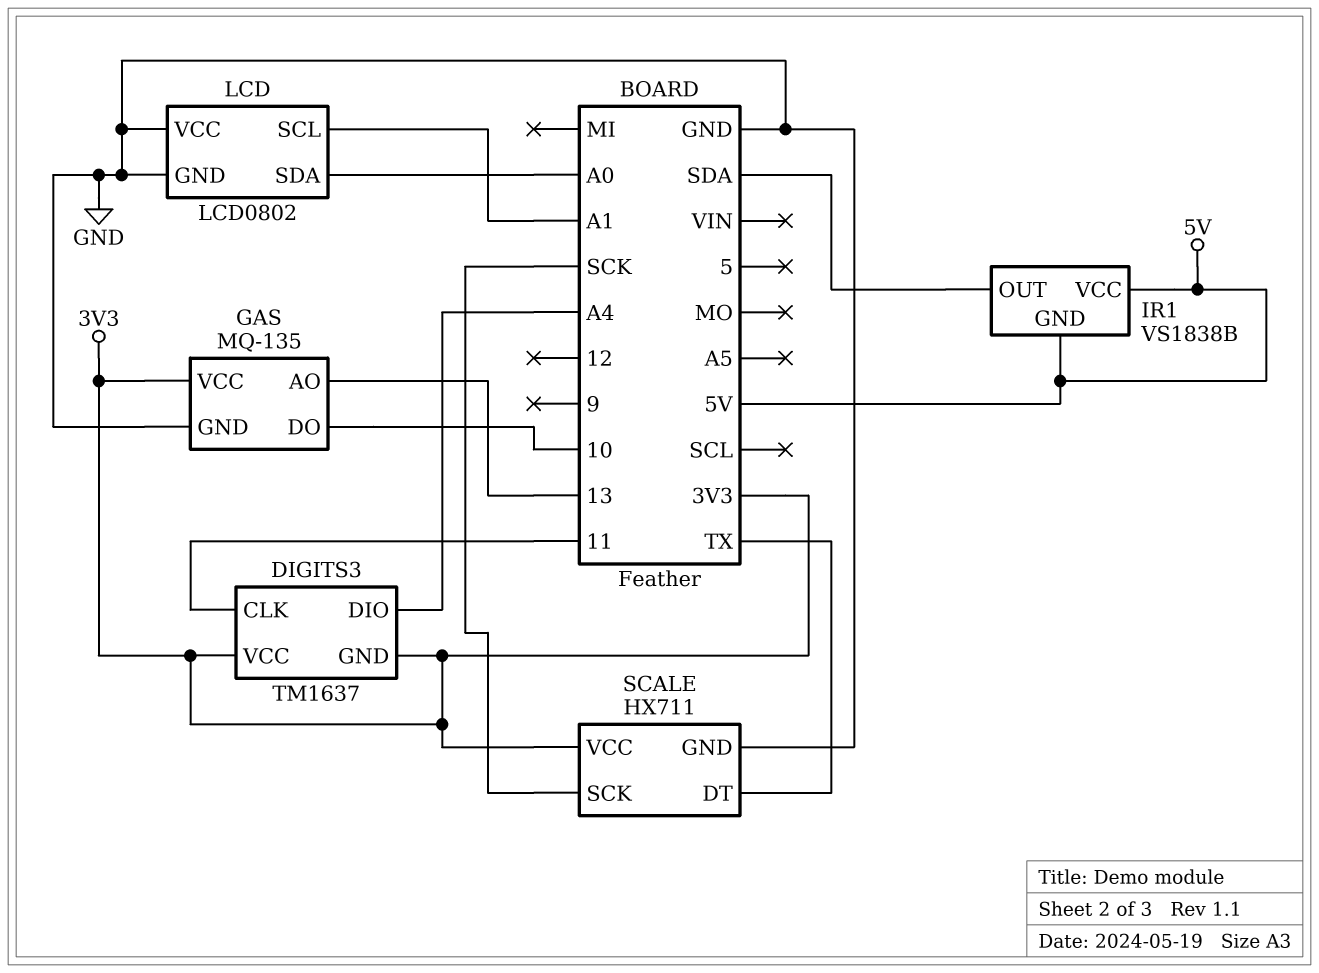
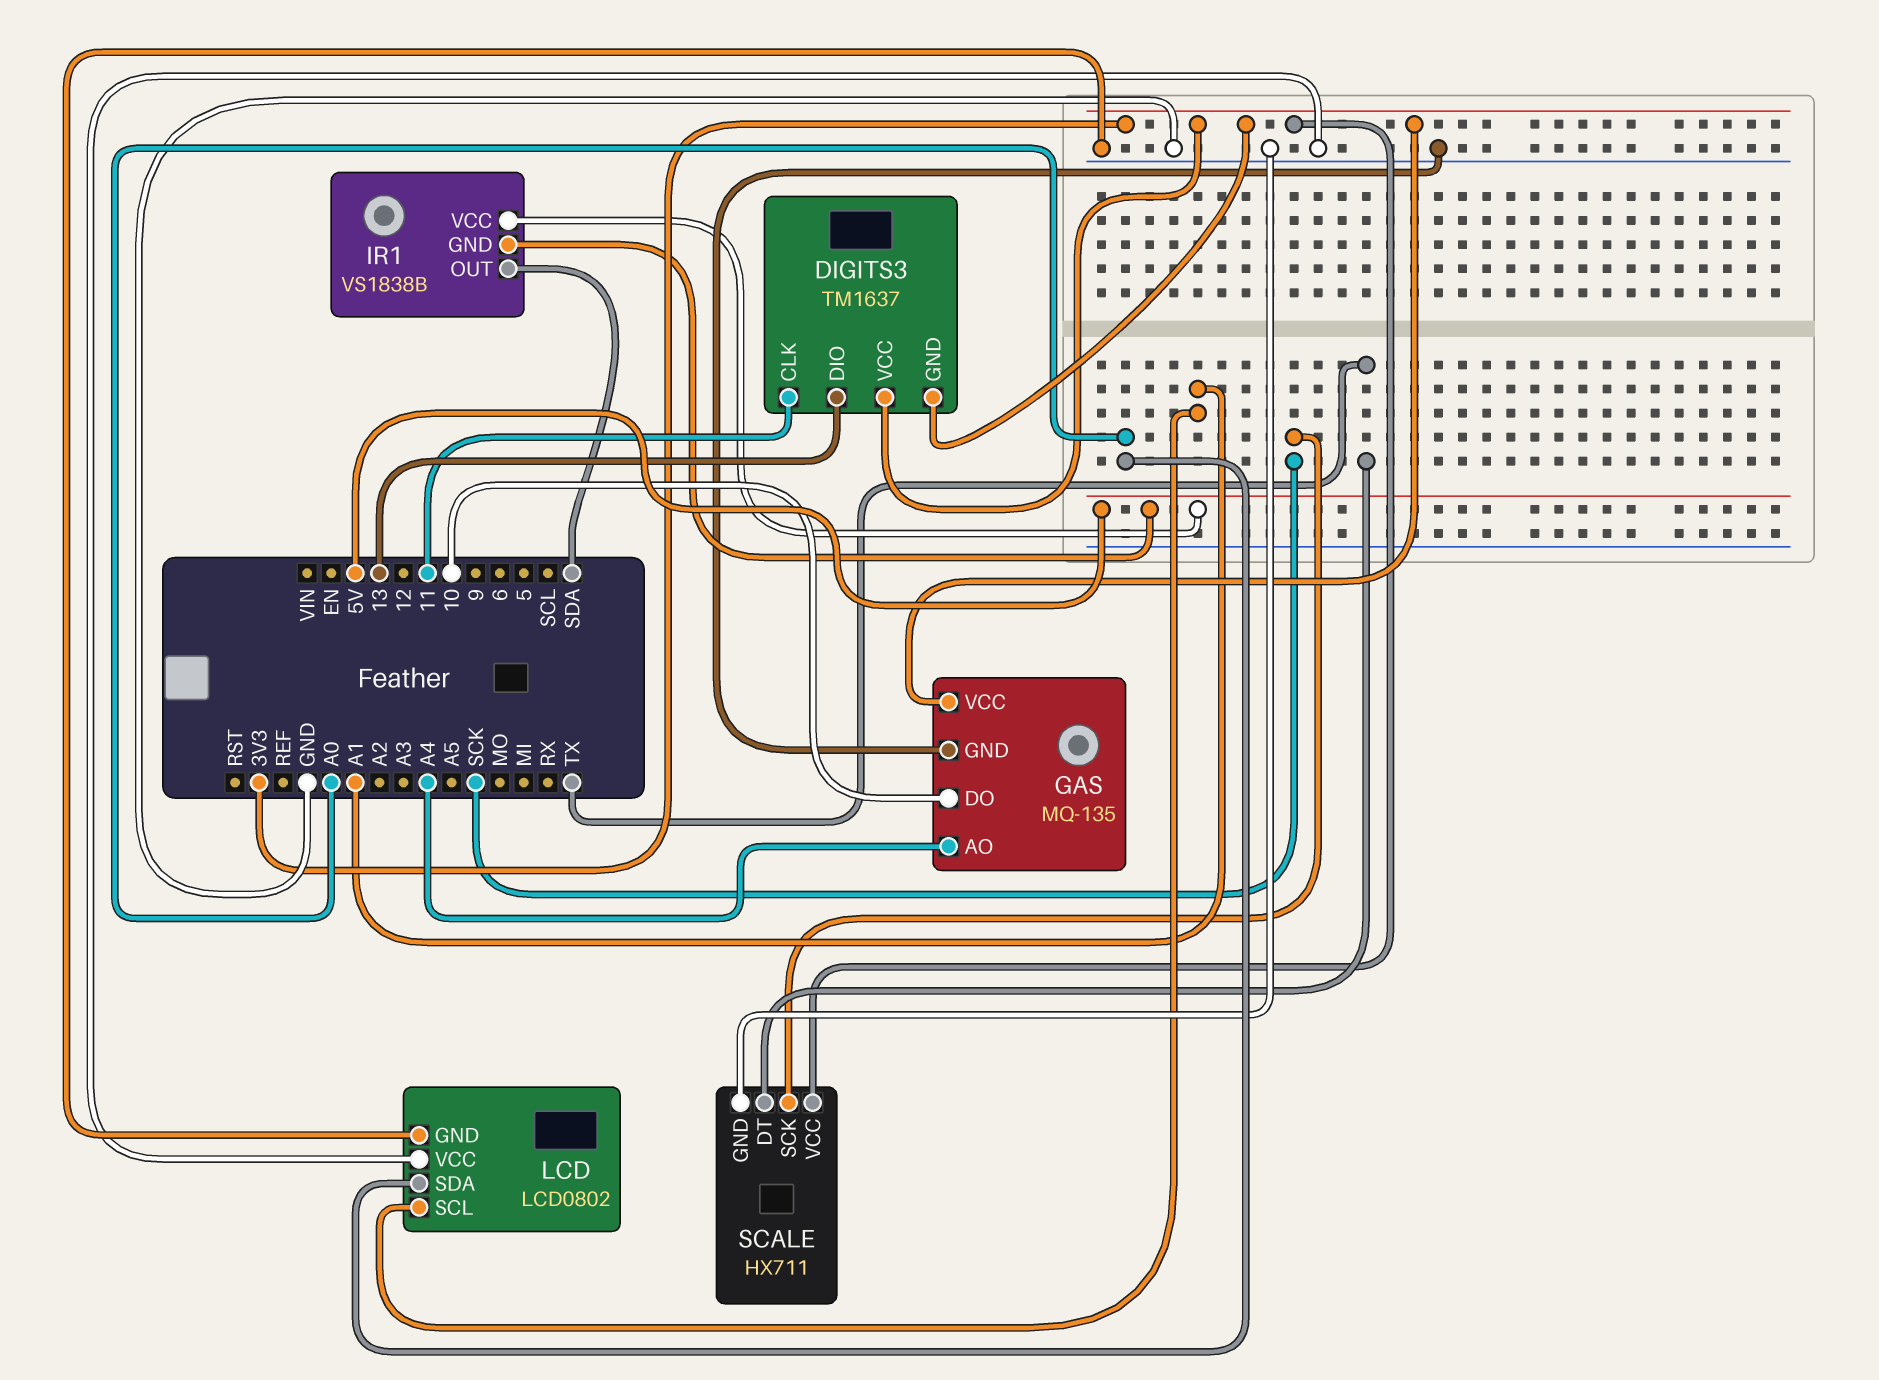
DIGITS3 pin DIO: A4 -> 13
GAS pin AO: 13 -> A4

